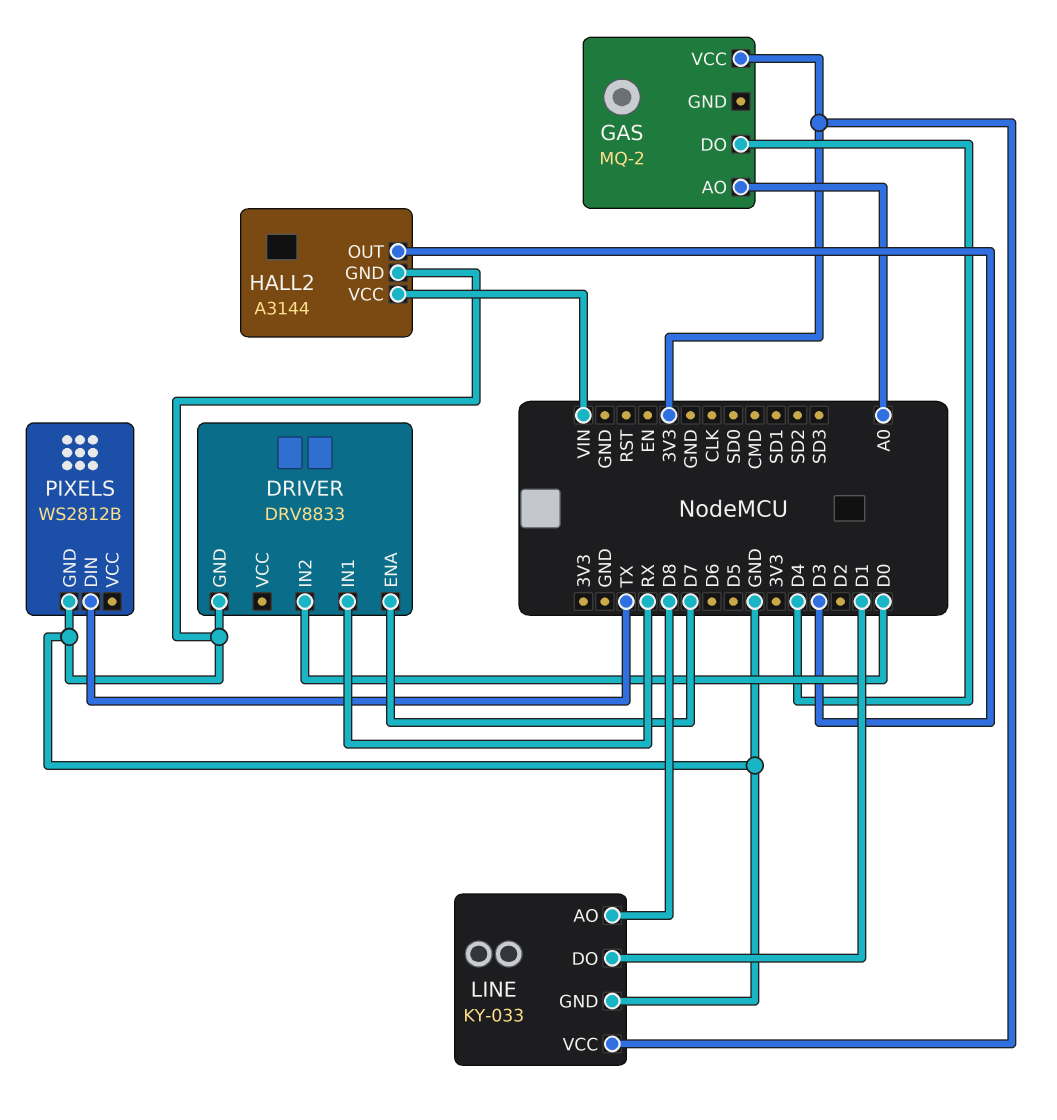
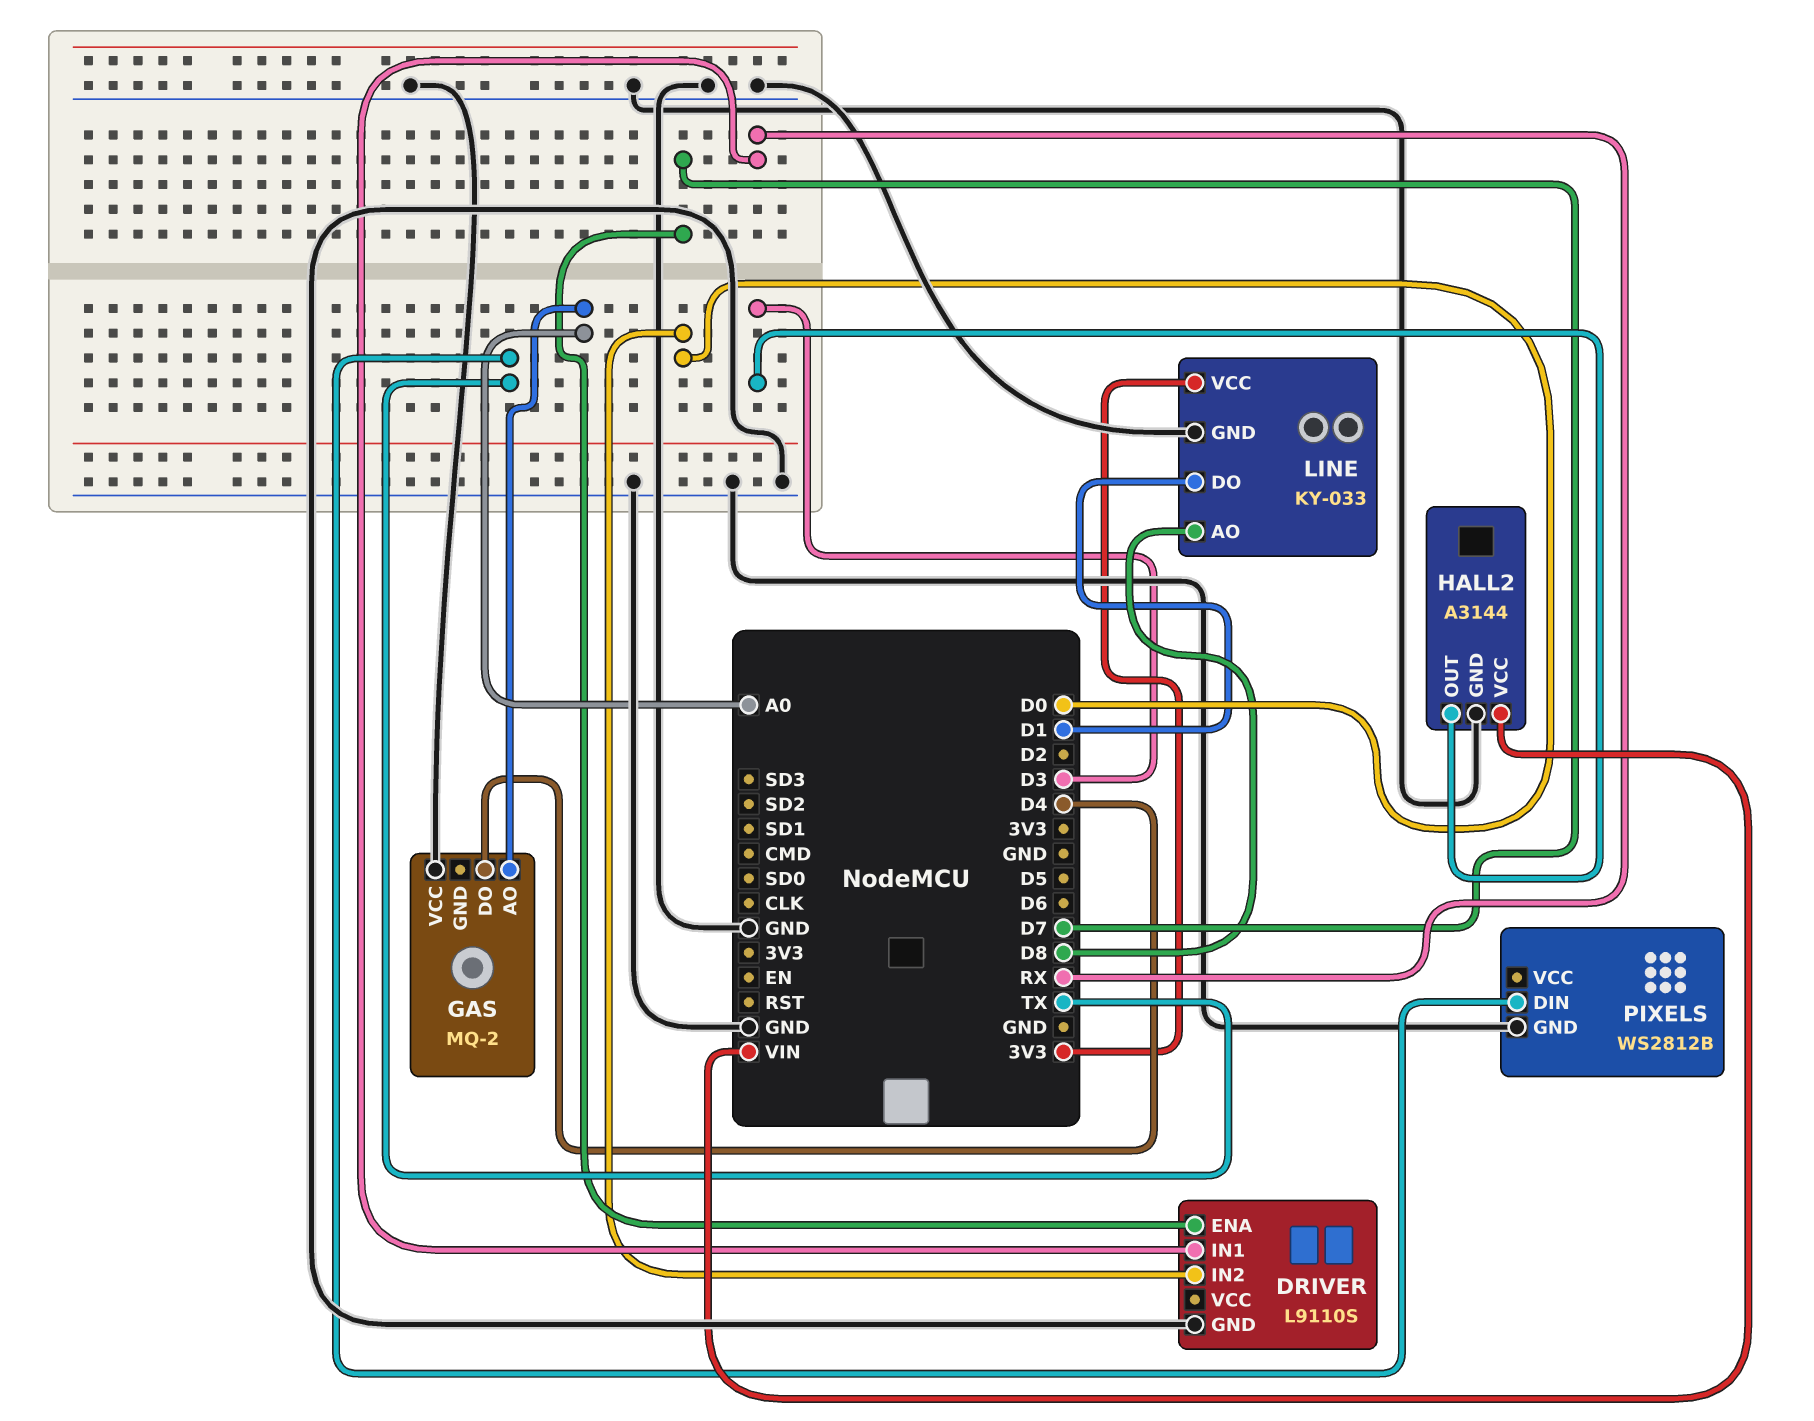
DRIVER: DRV8833 -> L9110S
GAS pin VCC: 3V3 -> GND

